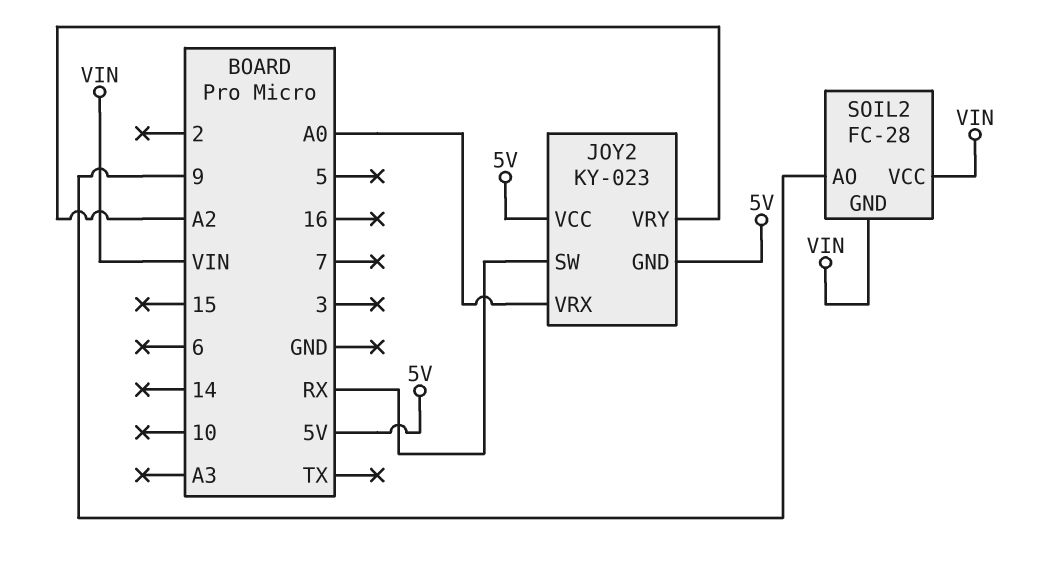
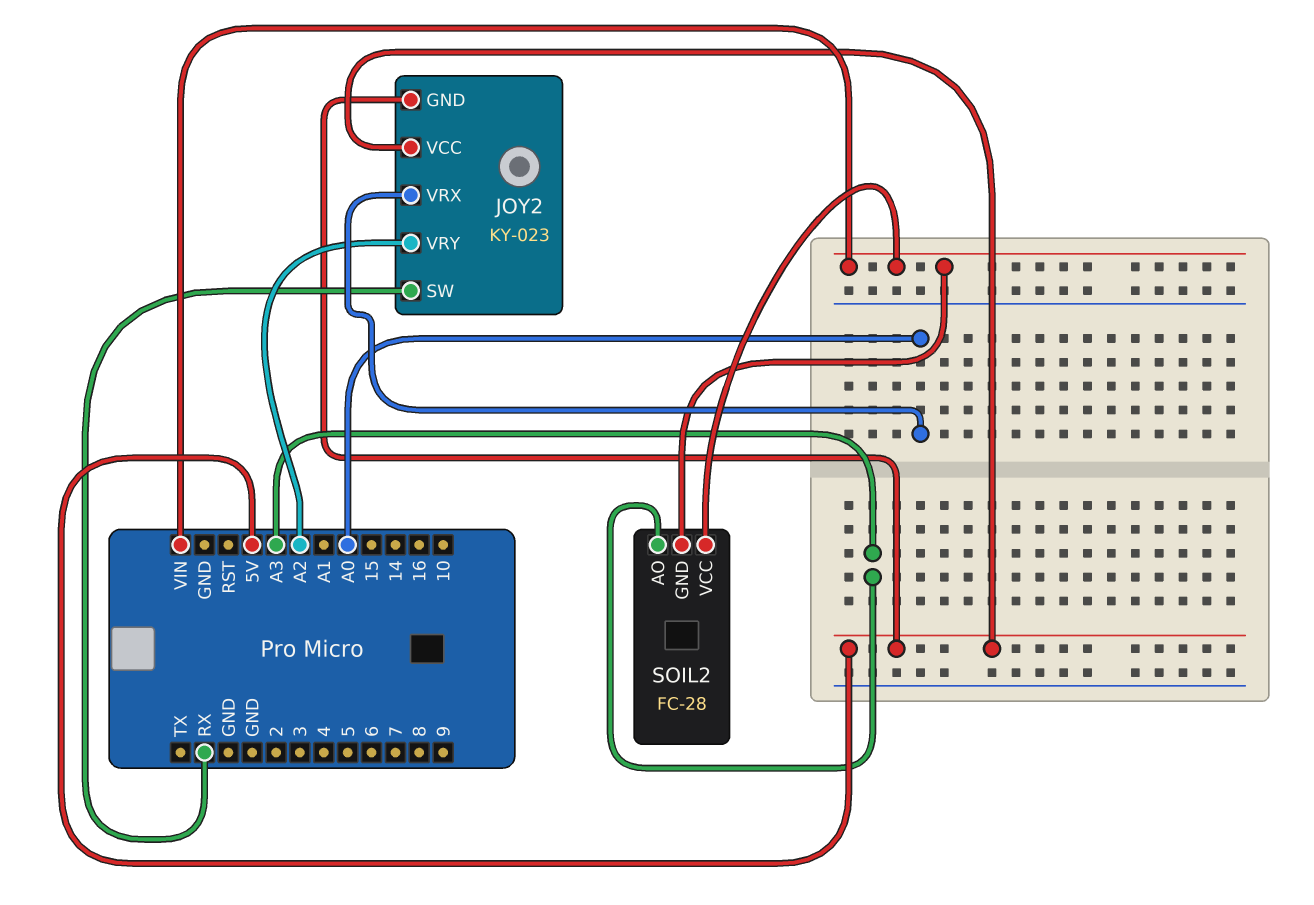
SOIL2 pin AO: 9 -> A3

